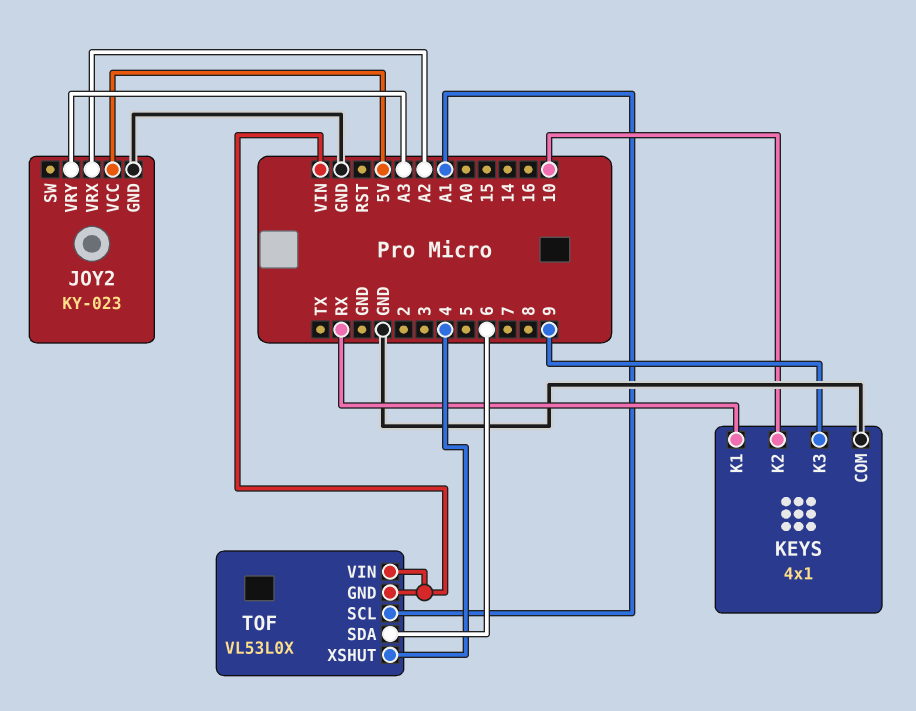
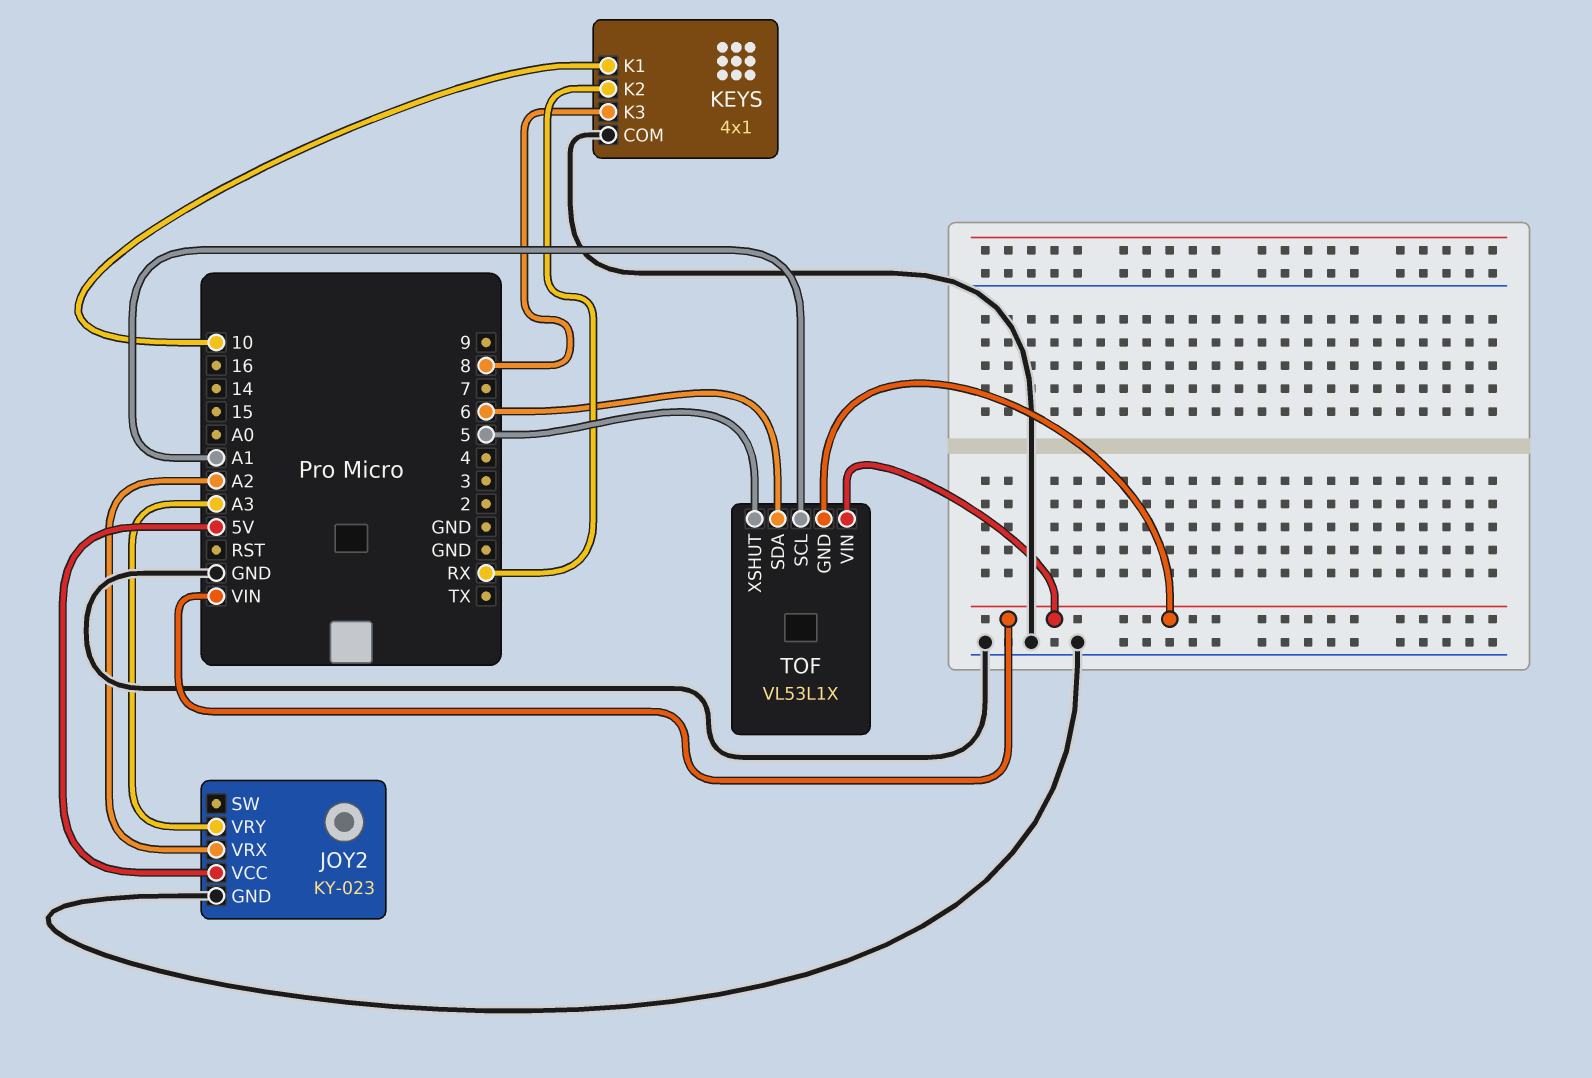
KEYS pin K1: RX -> 10
KEYS pin K2: 10 -> RX
KEYS pin K3: 9 -> 8
TOF: VL53L0X -> VL53L1X
TOF pin XSHUT: 4 -> 5

